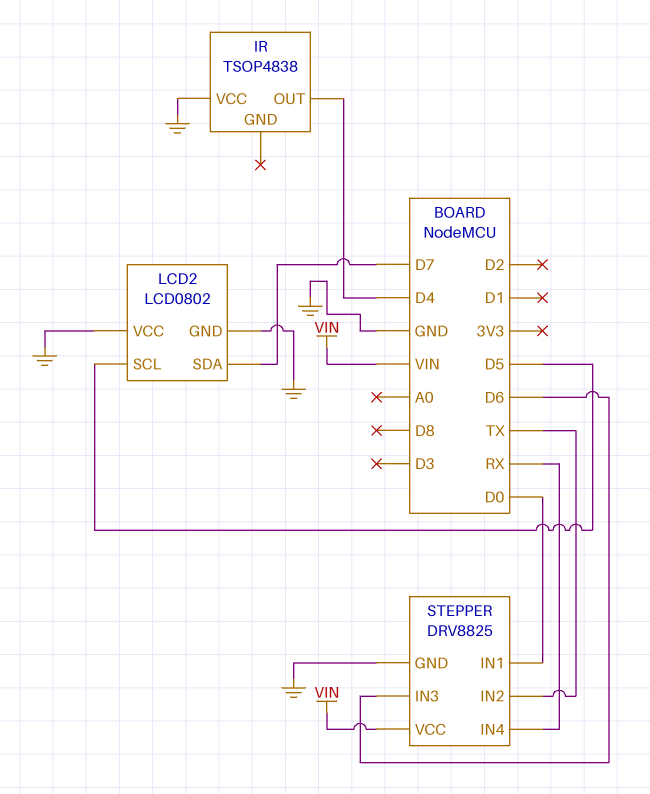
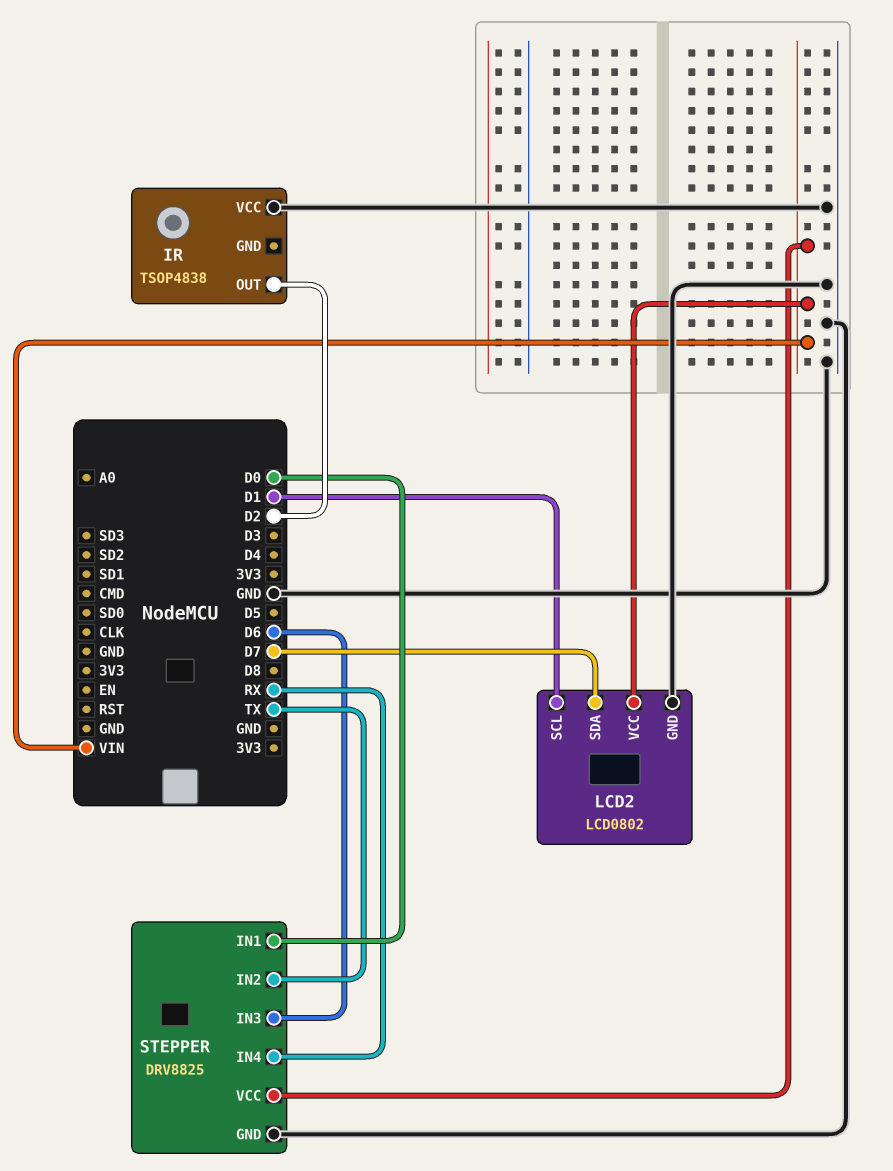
IR pin OUT: D4 -> D2
LCD2 pin SCL: D5 -> D1
LCD2 pin VCC: GND -> VIN

